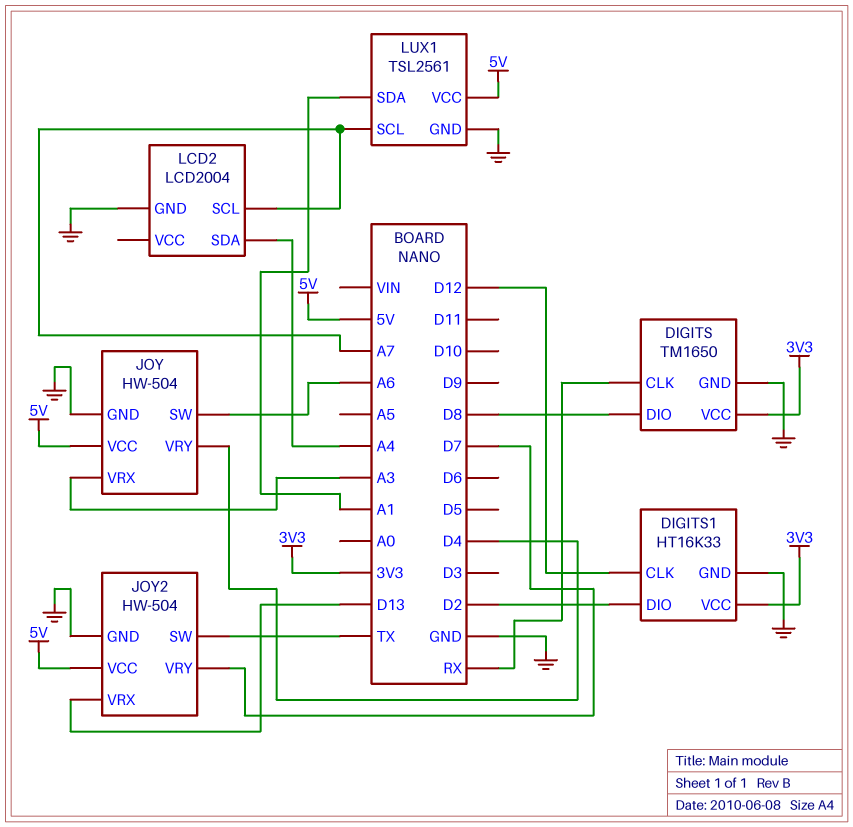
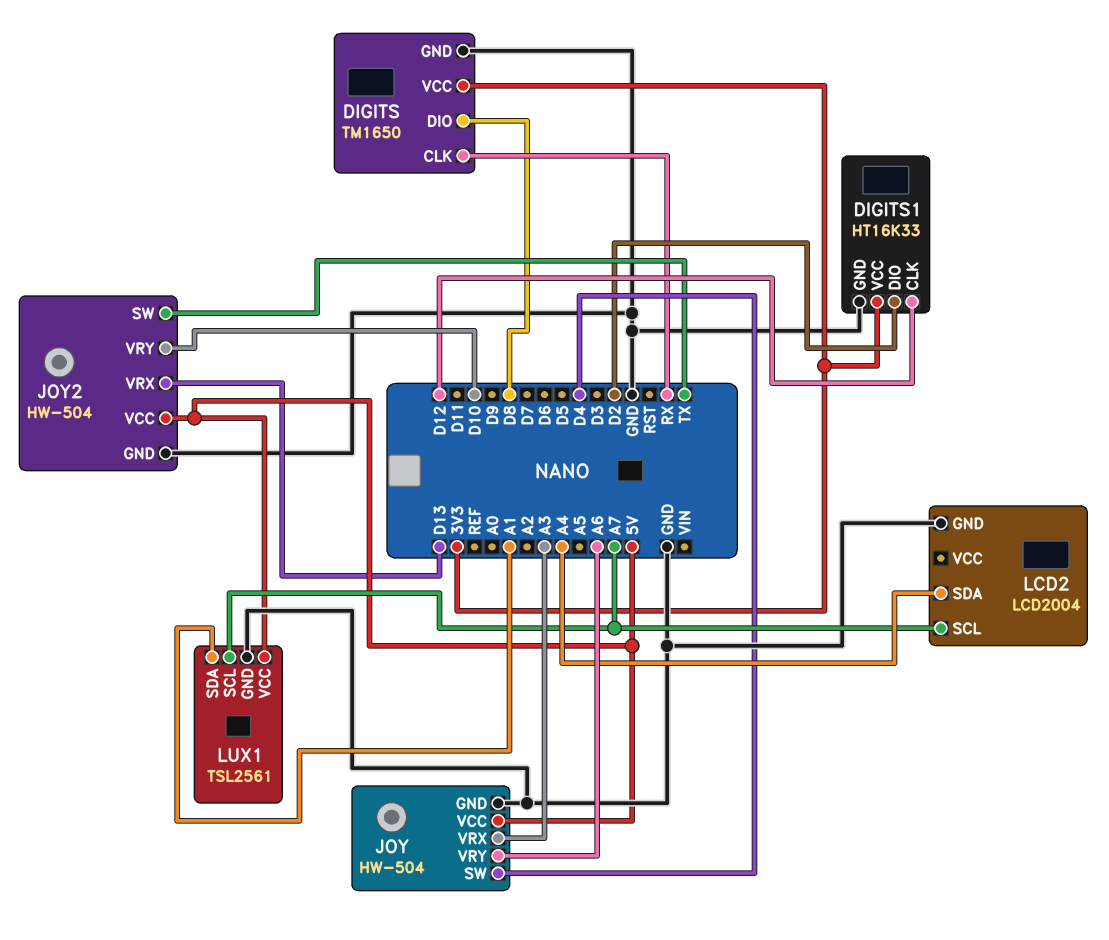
JOY pin SW: A6 -> D4
JOY pin VRY: D4 -> A6
JOY2 pin VRY: D7 -> D10

